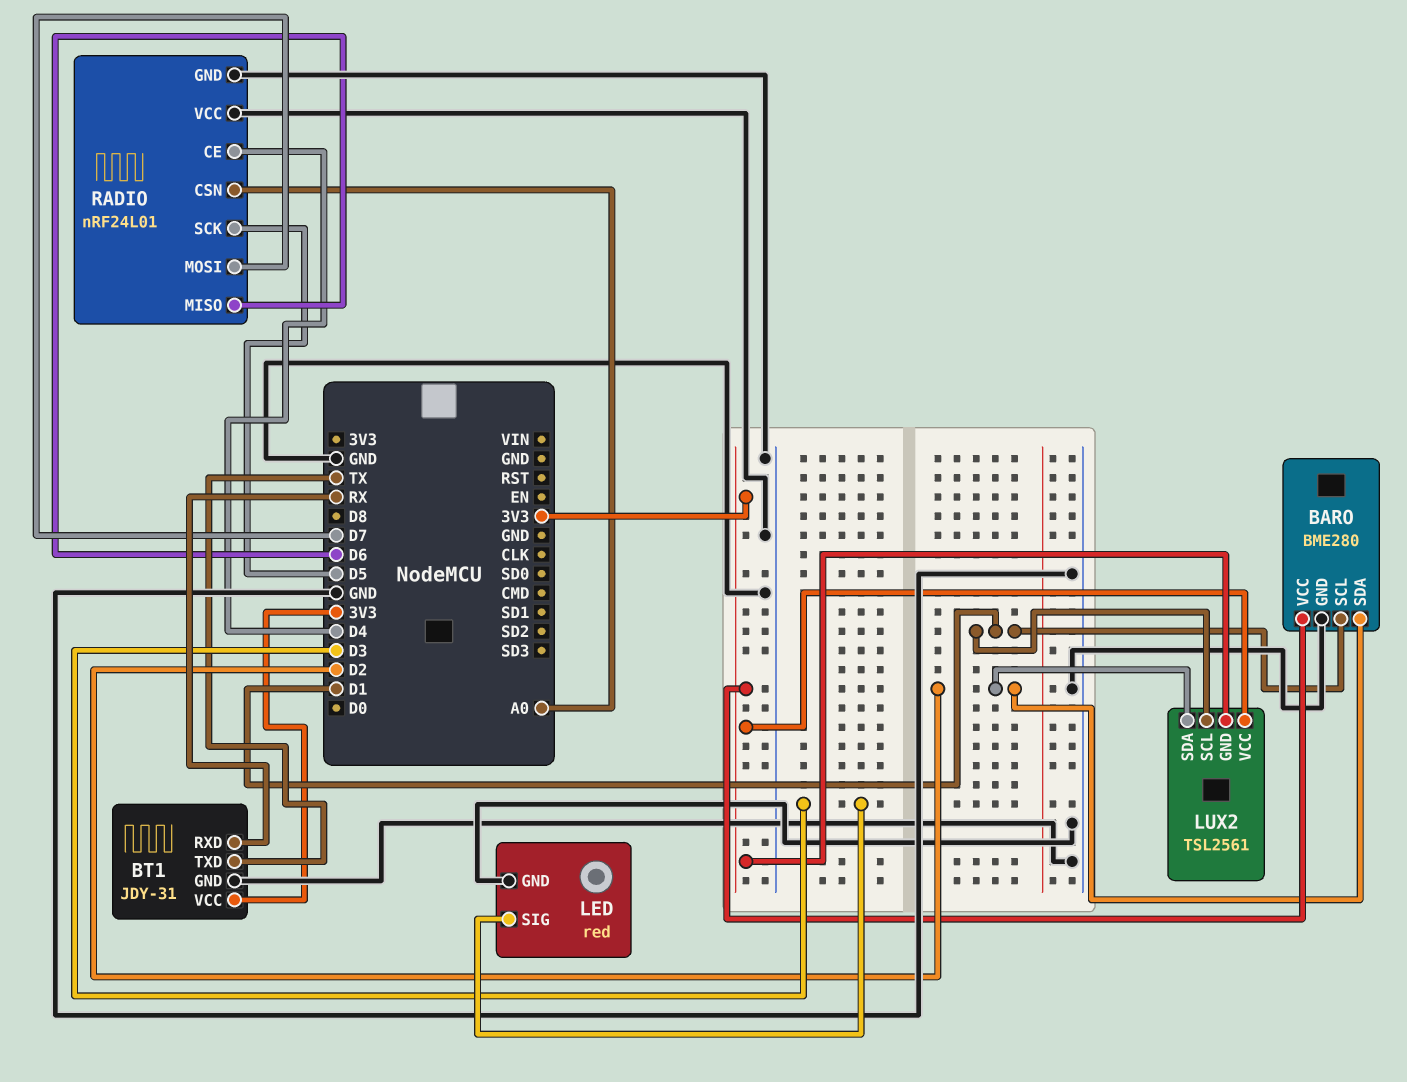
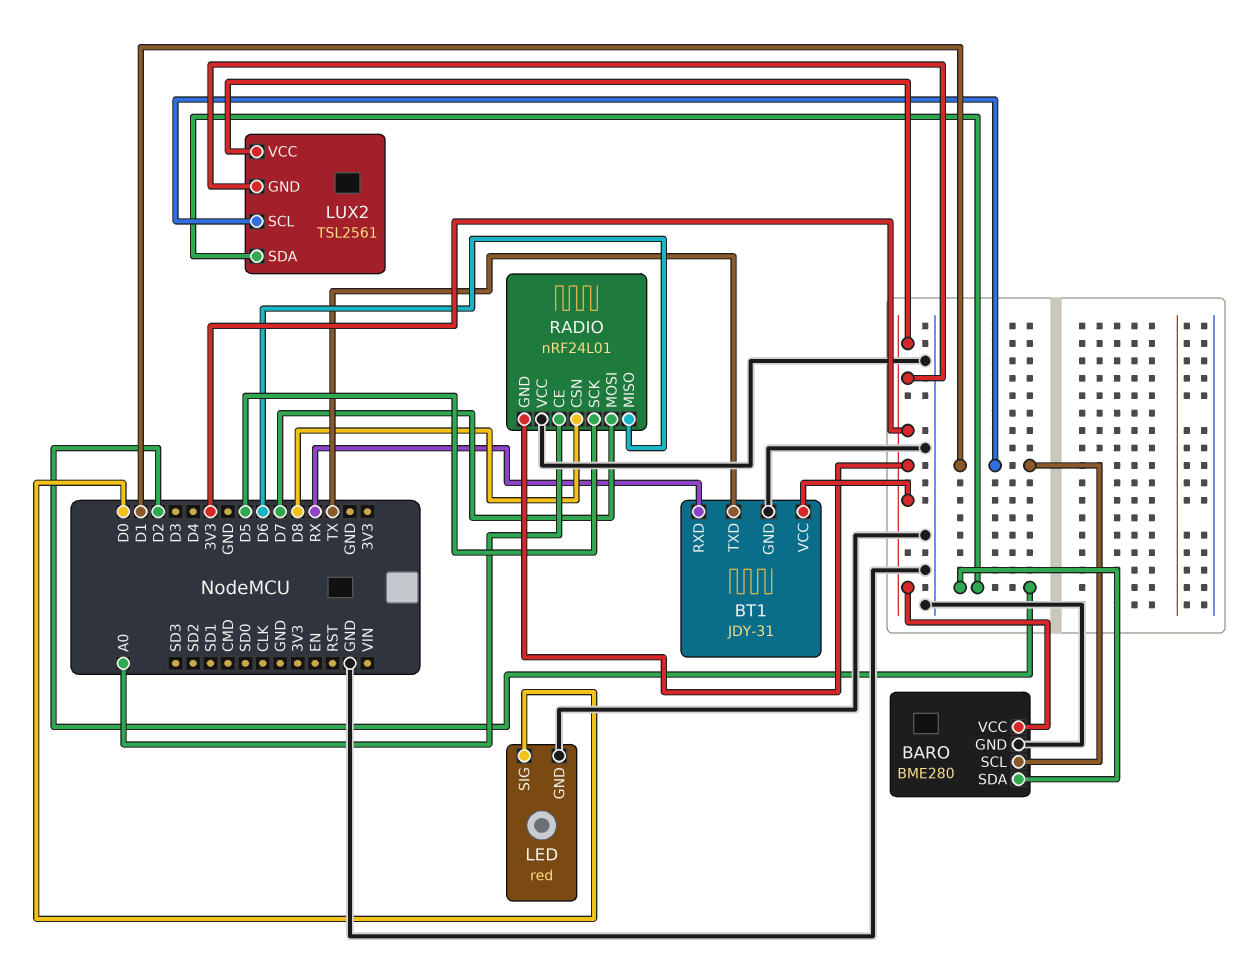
LED pin SIG: D3 -> D0
RADIO pin CE: D4 -> A0
RADIO pin CSN: A0 -> D8
RADIO pin GND: GND -> 3V3

